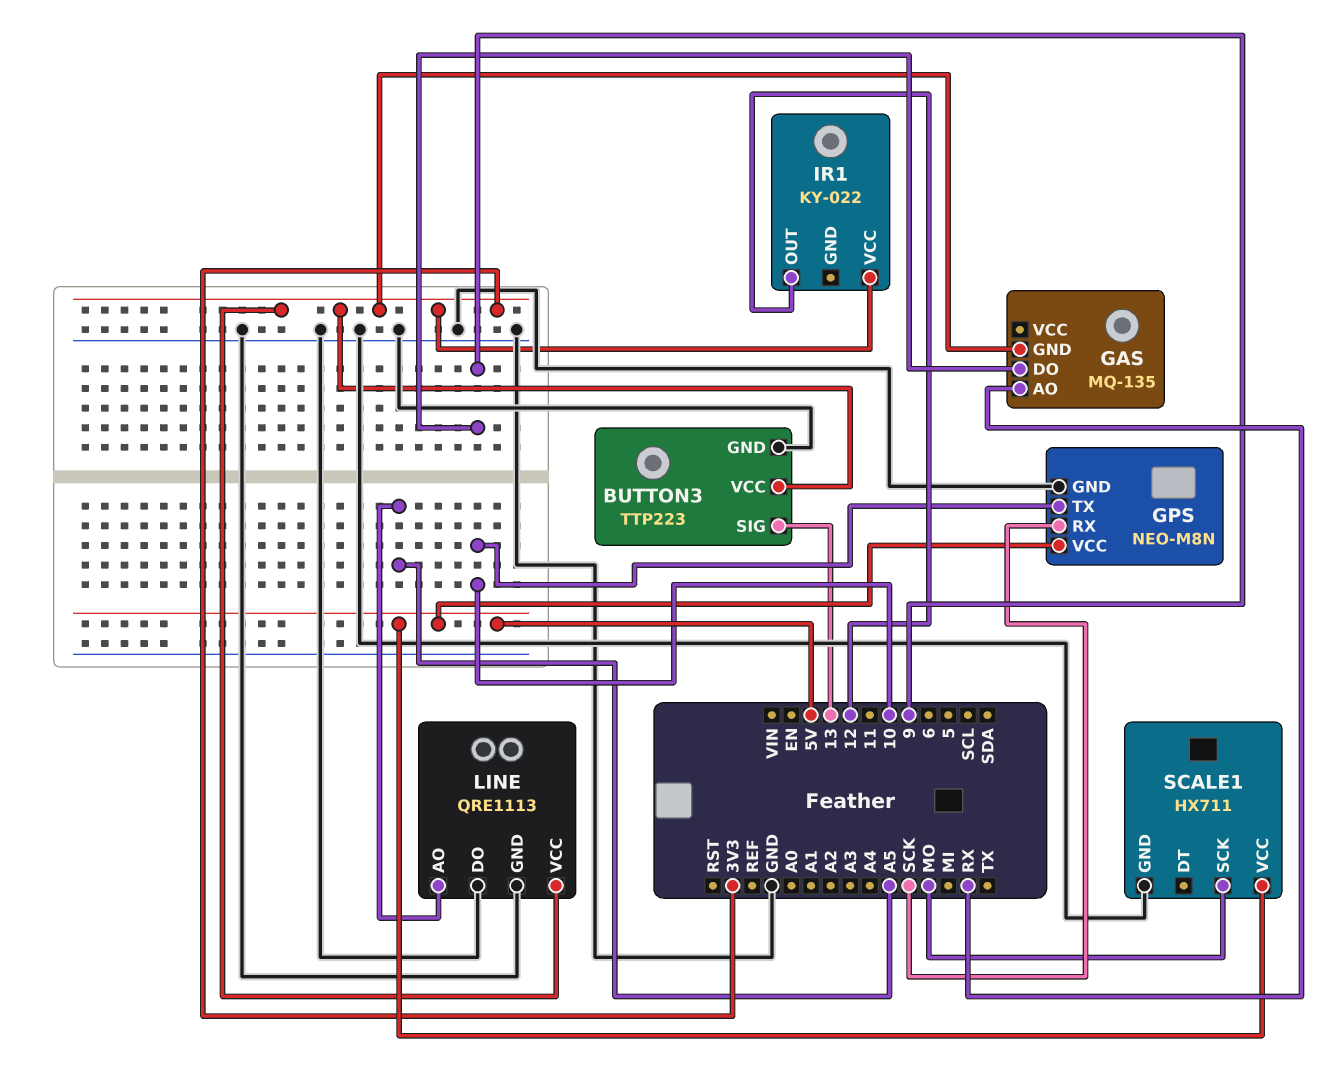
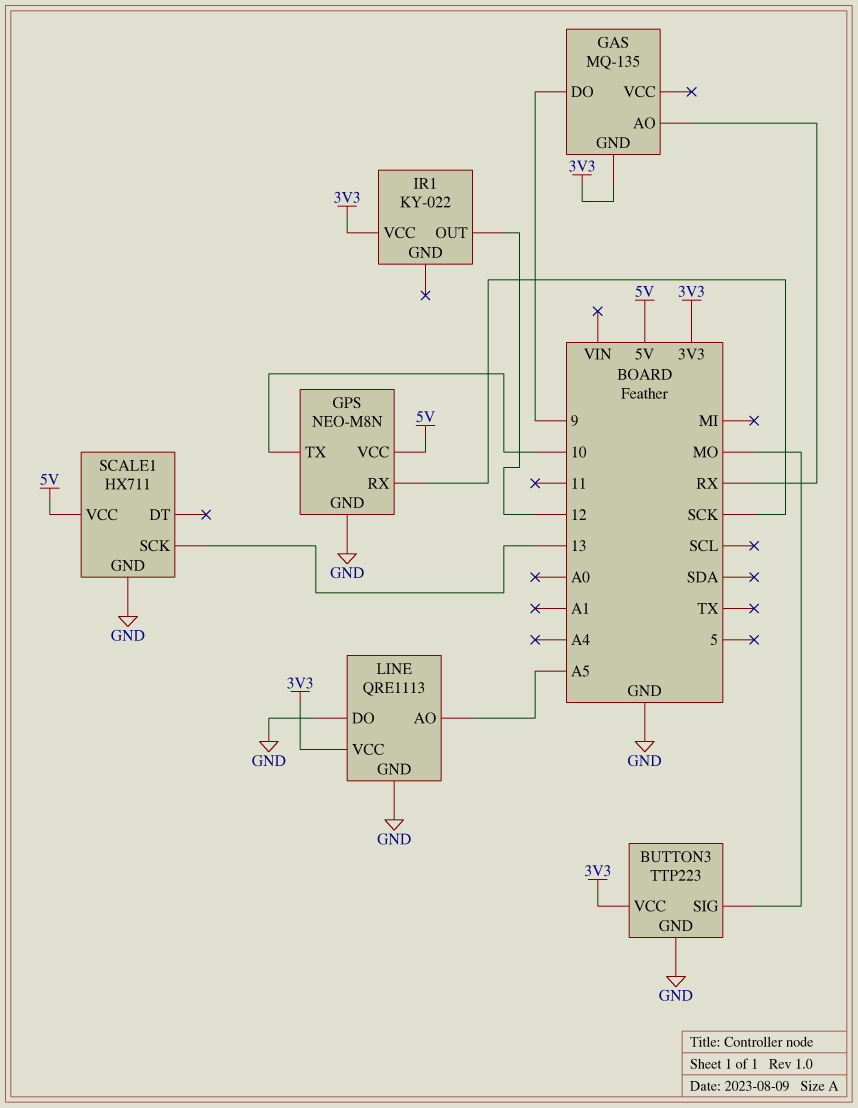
BUTTON3 pin SIG: 13 -> MO
SCALE1 pin SCK: MO -> 13

